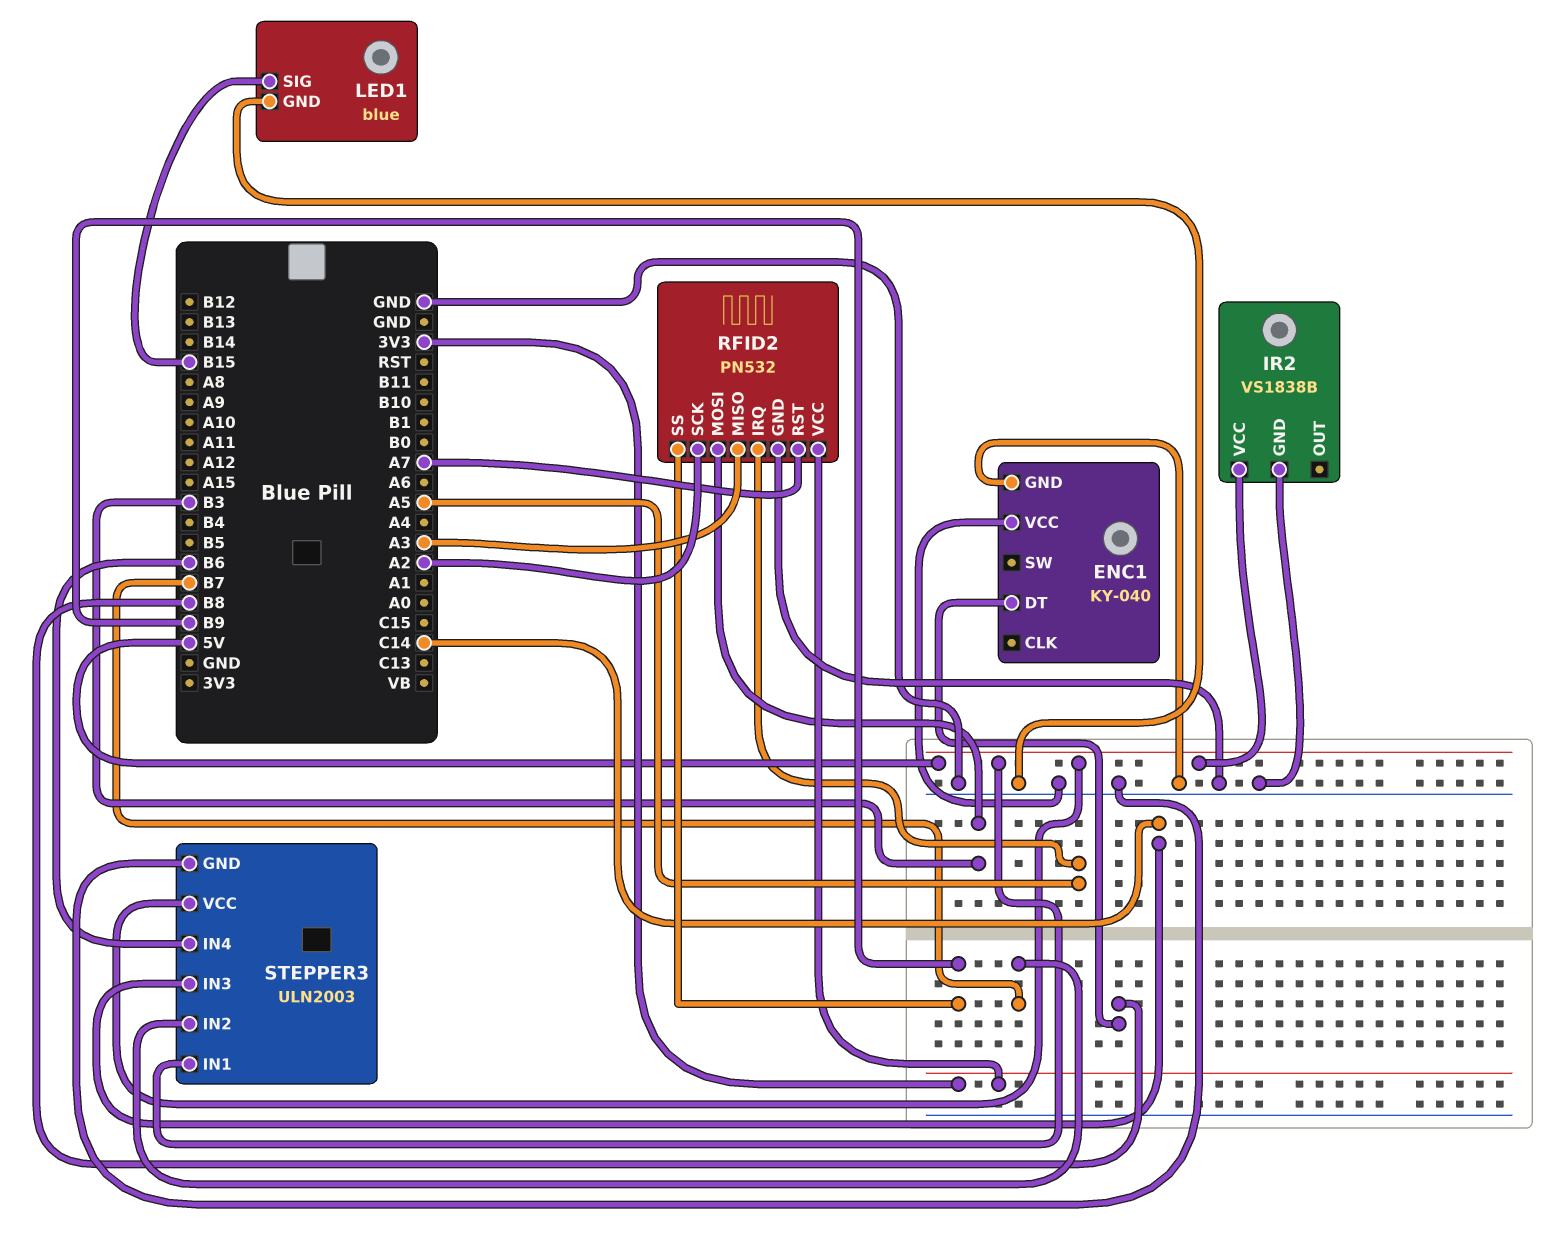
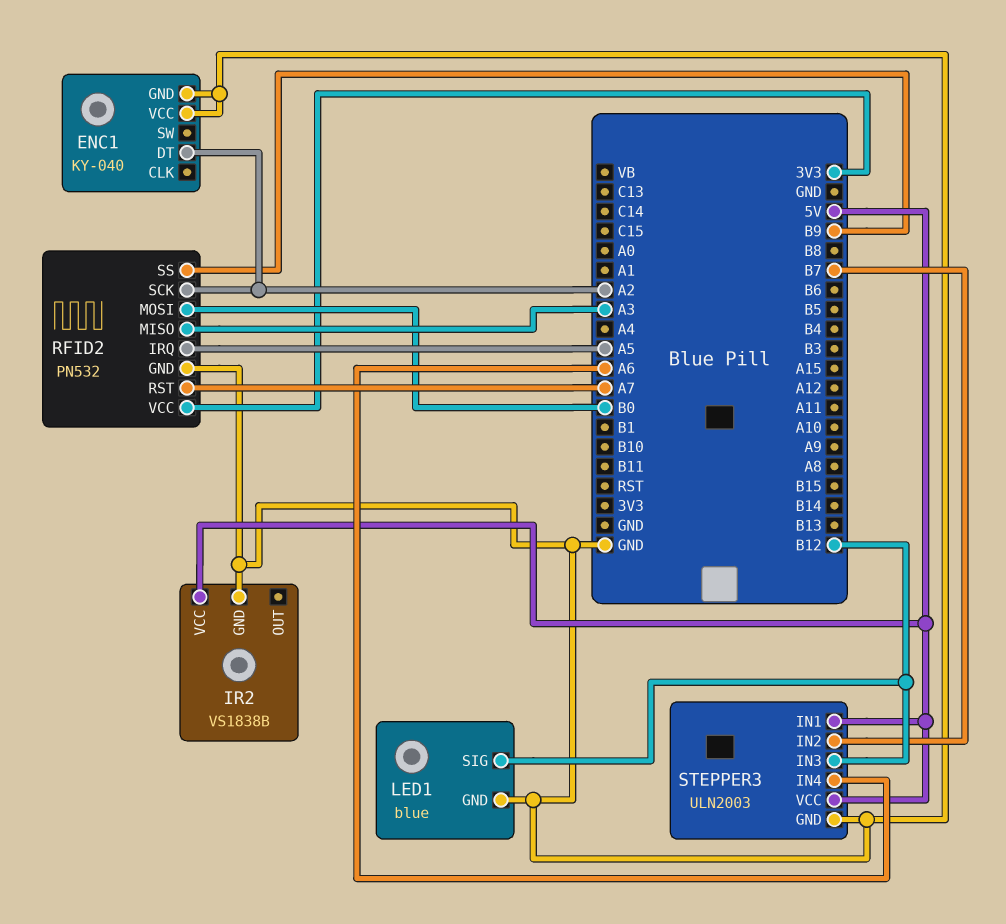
ENC1 pin DT: B8 -> A2
LED1 pin SIG: B15 -> B12
RFID2 pin MOSI: B3 -> B0
STEPPER3 pin IN3: C14 -> B12
STEPPER3 pin IN4: B6 -> A6

